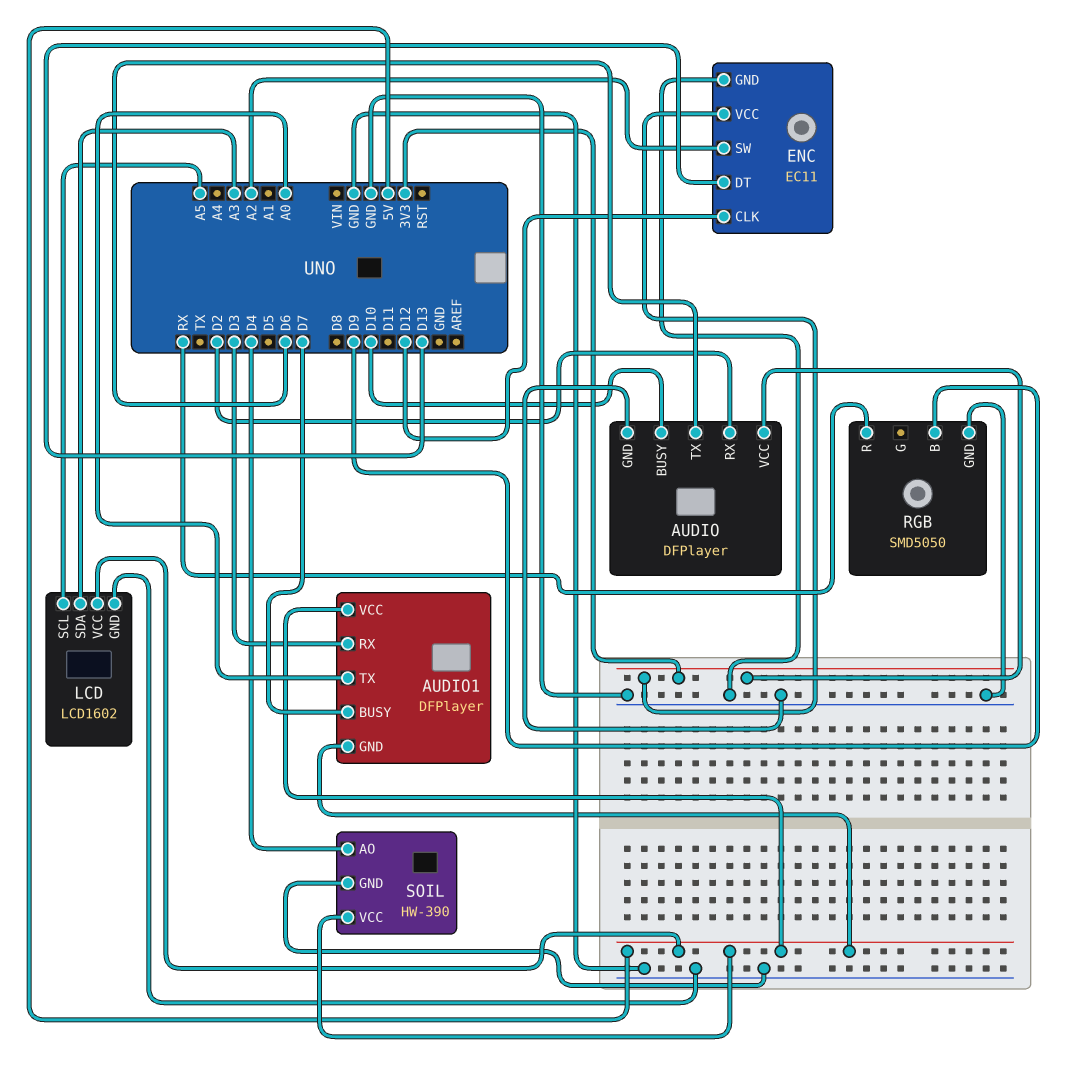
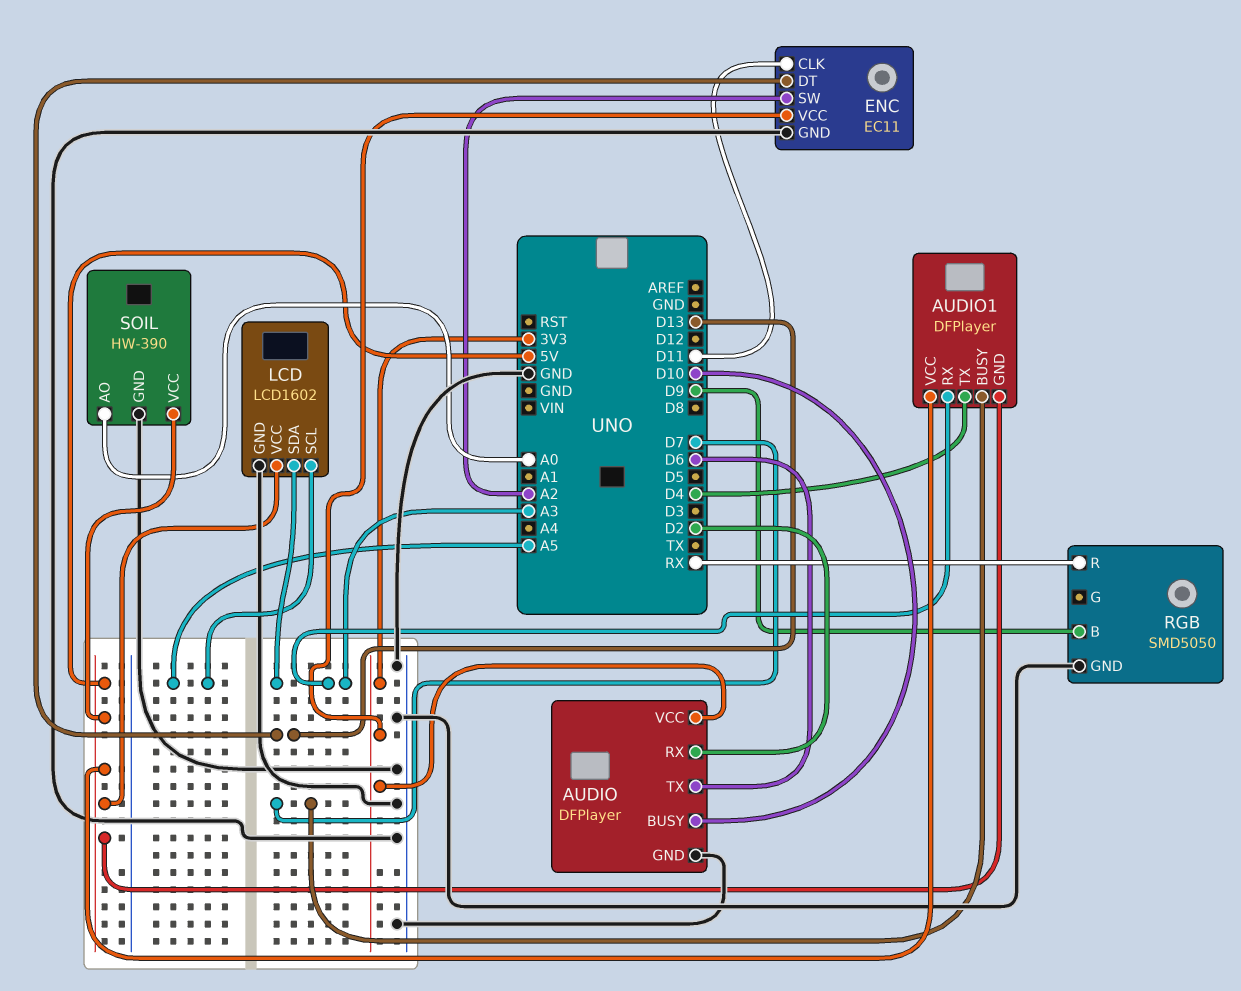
AUDIO1 pin RX: D3 -> A3
AUDIO1 pin TX: A0 -> D4
ENC pin CLK: D12 -> D11
SOIL pin AO: D4 -> A0

